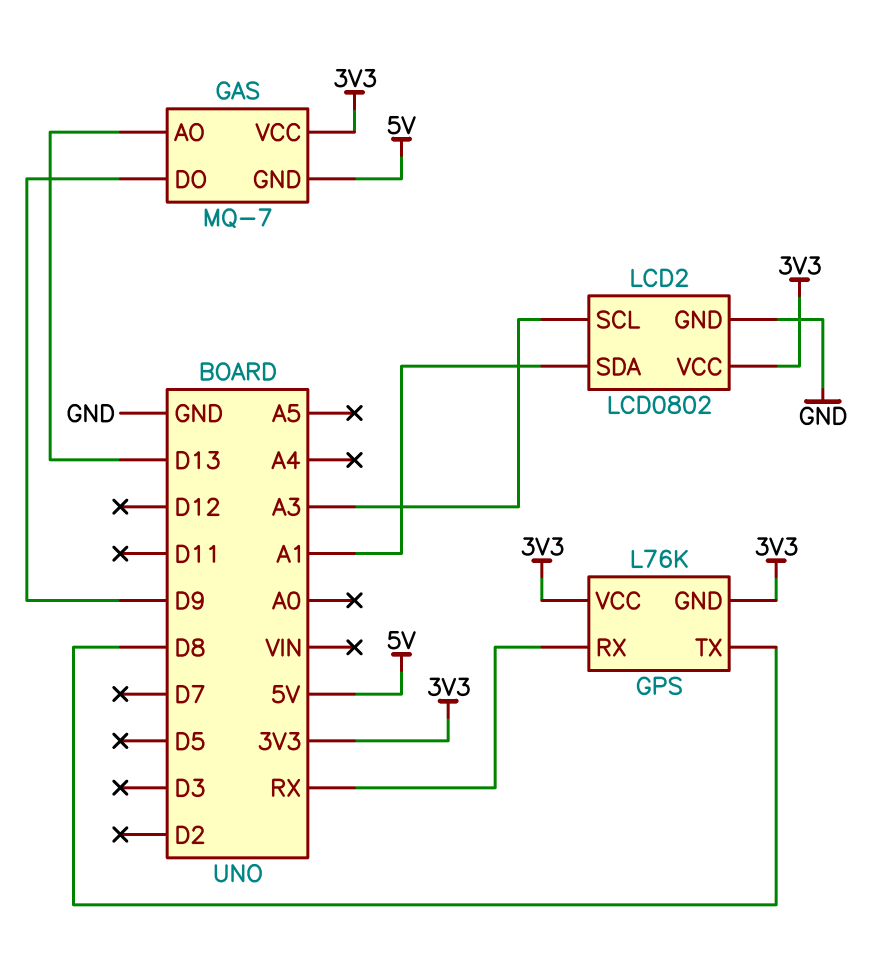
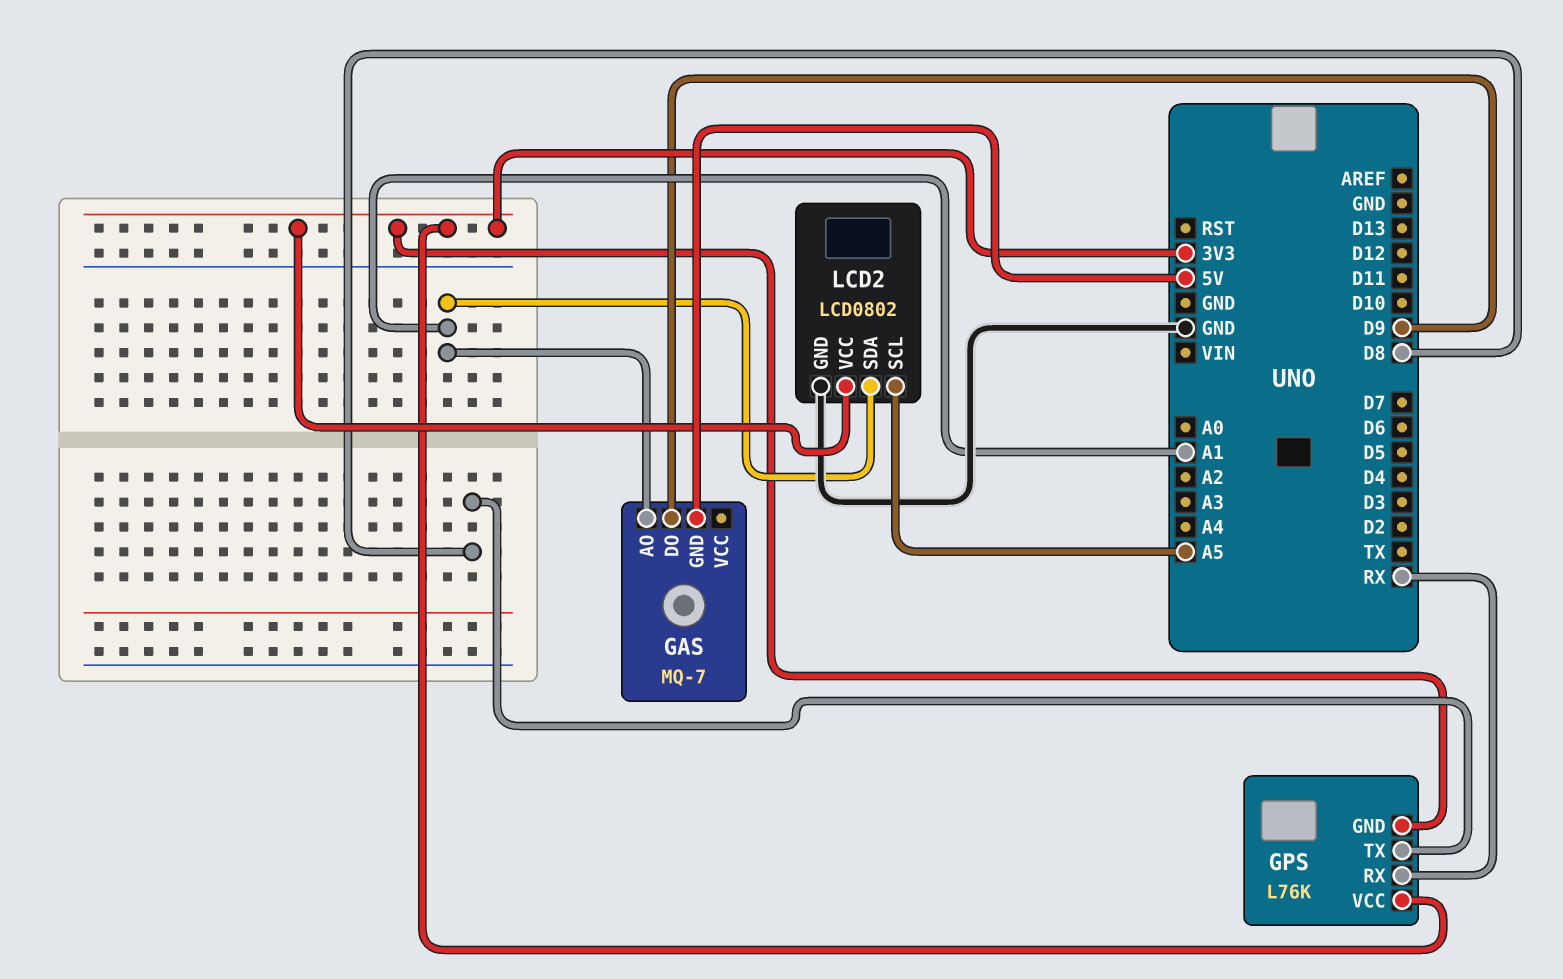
GAS pin AO: D13 -> A1
GAS pin VCC: 3V3 -> none
LCD2 pin SCL: A3 -> A5

